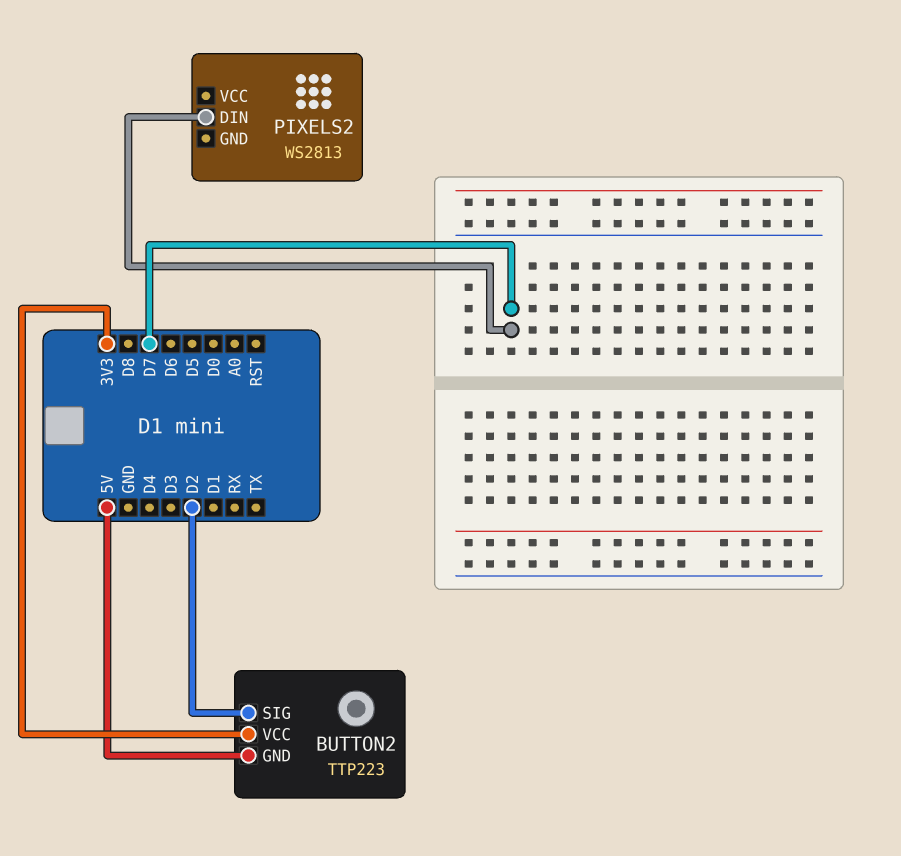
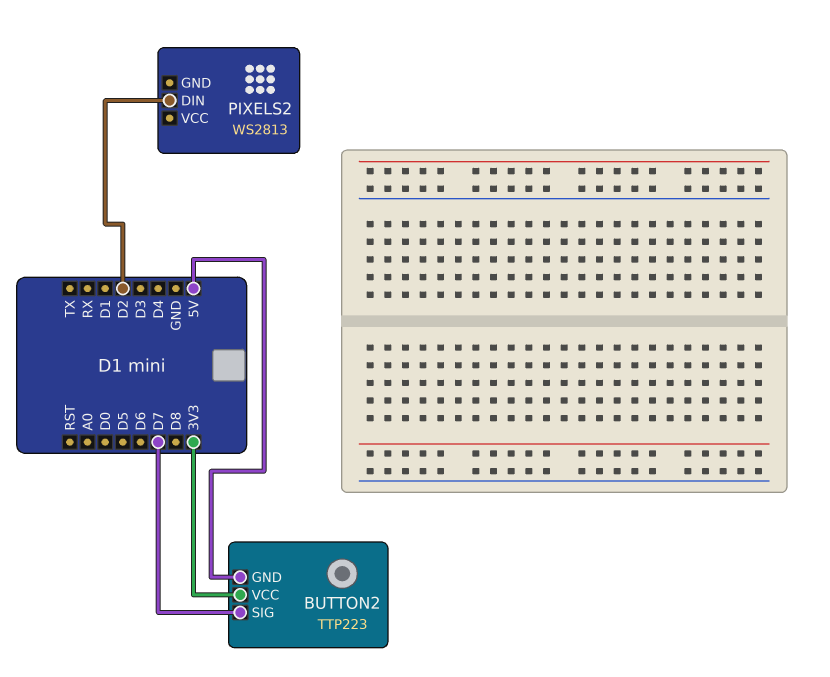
BUTTON2 pin SIG: D2 -> D7
PIXELS2 pin DIN: D7 -> D2

